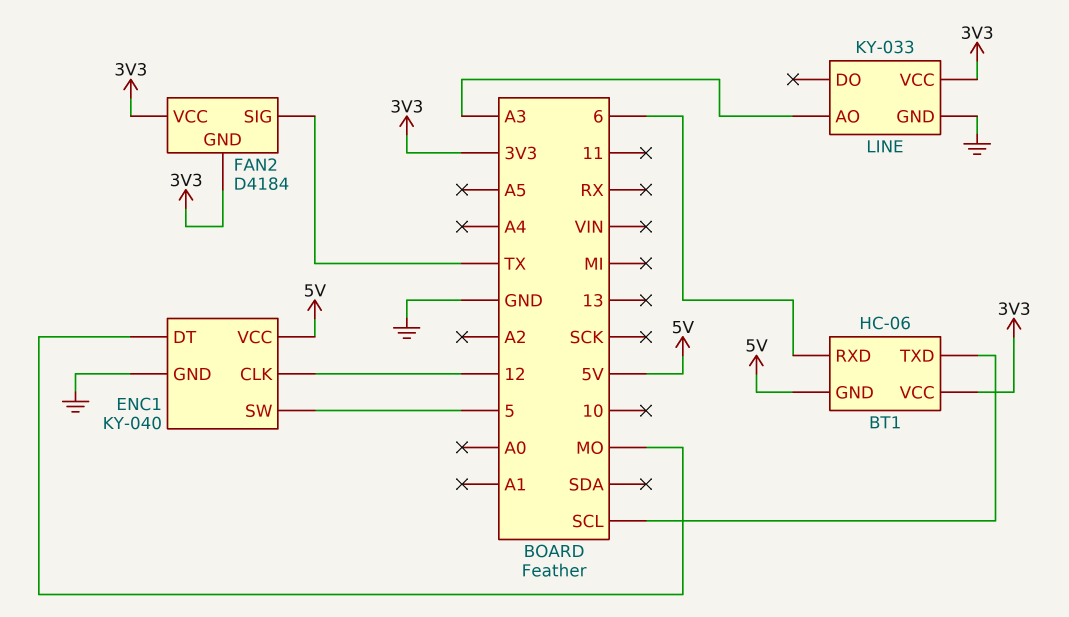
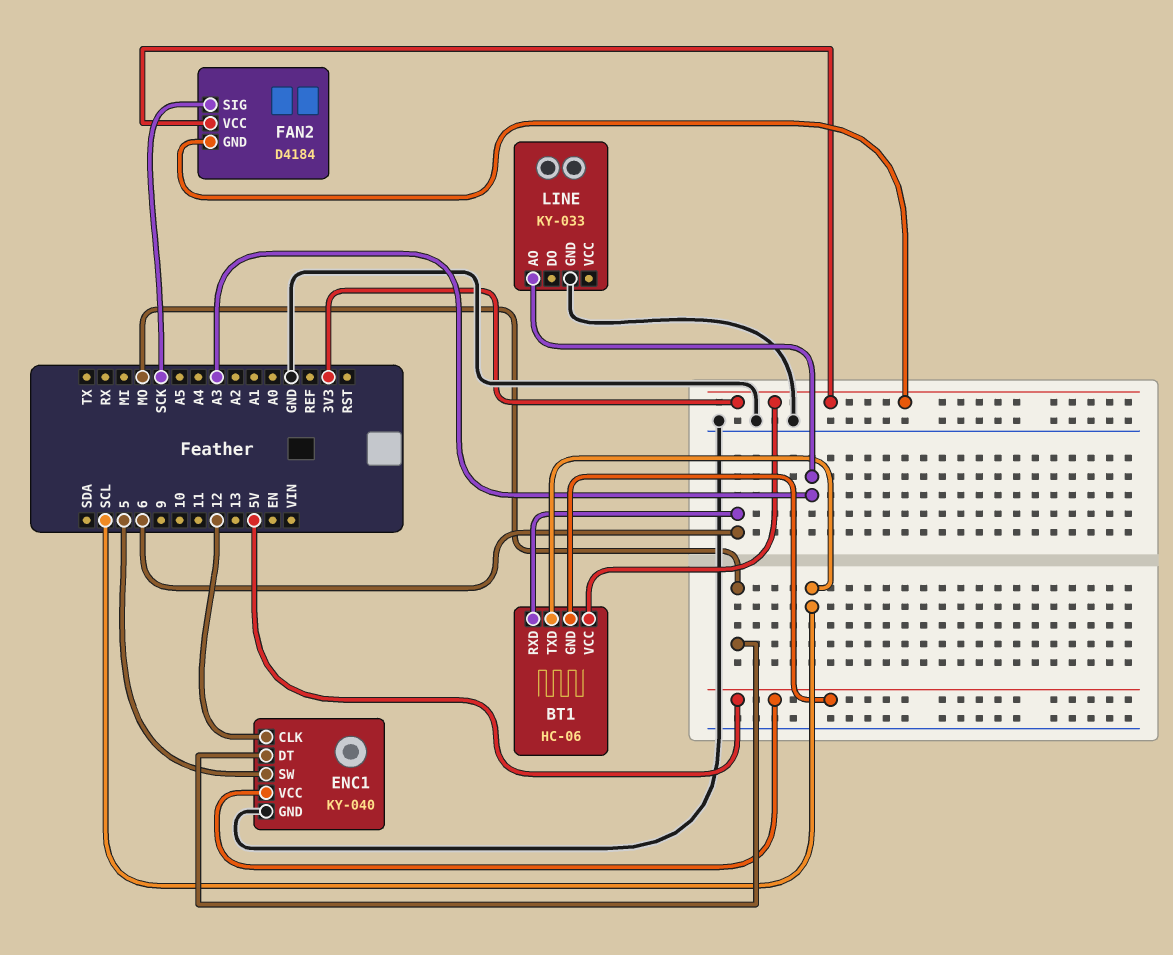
FAN2 pin SIG: TX -> SCK
LINE pin VCC: 3V3 -> none

